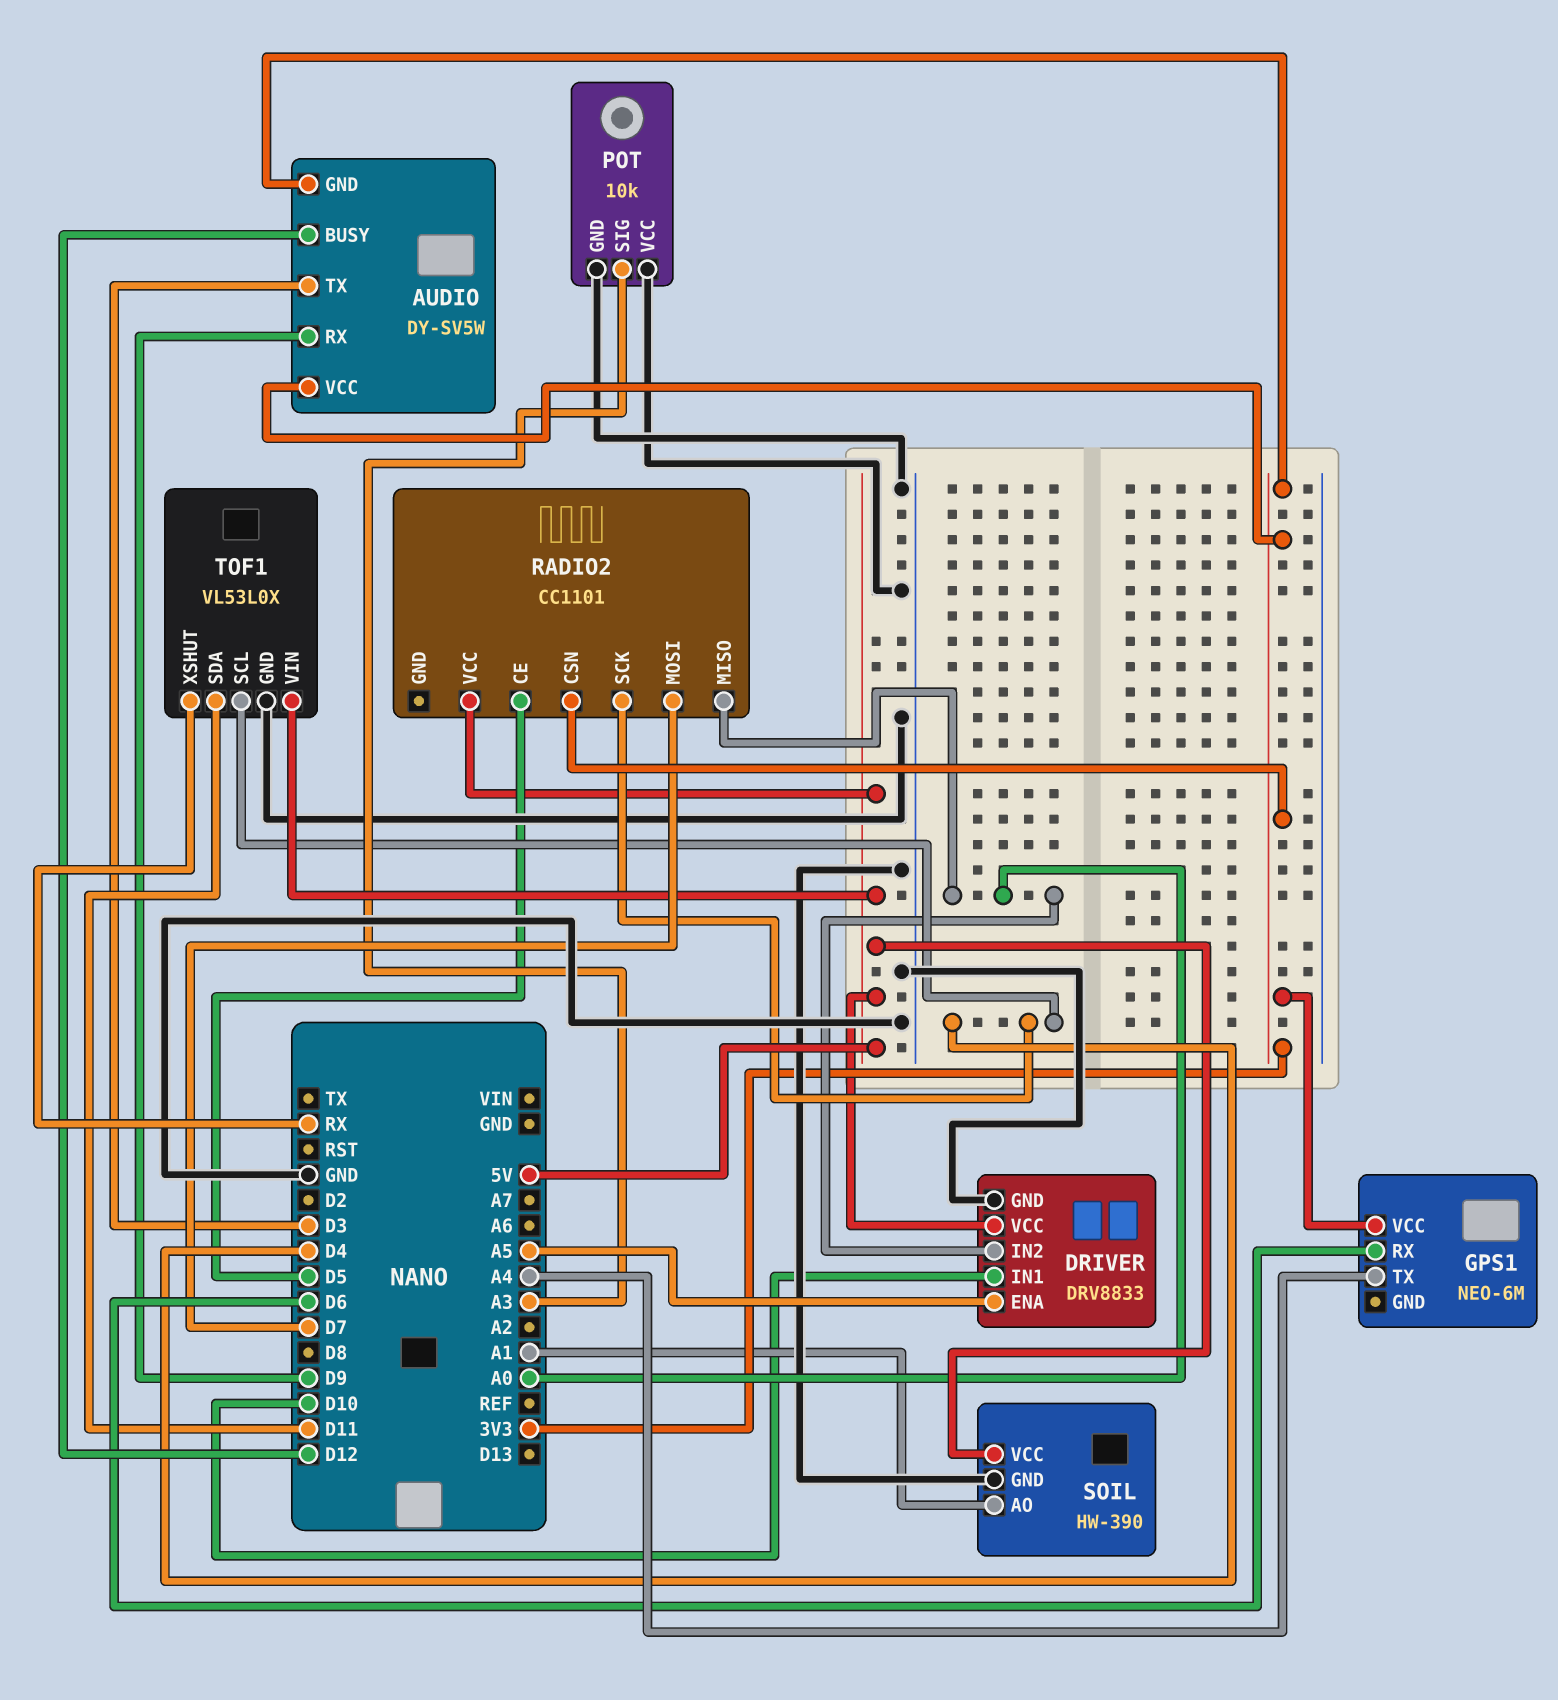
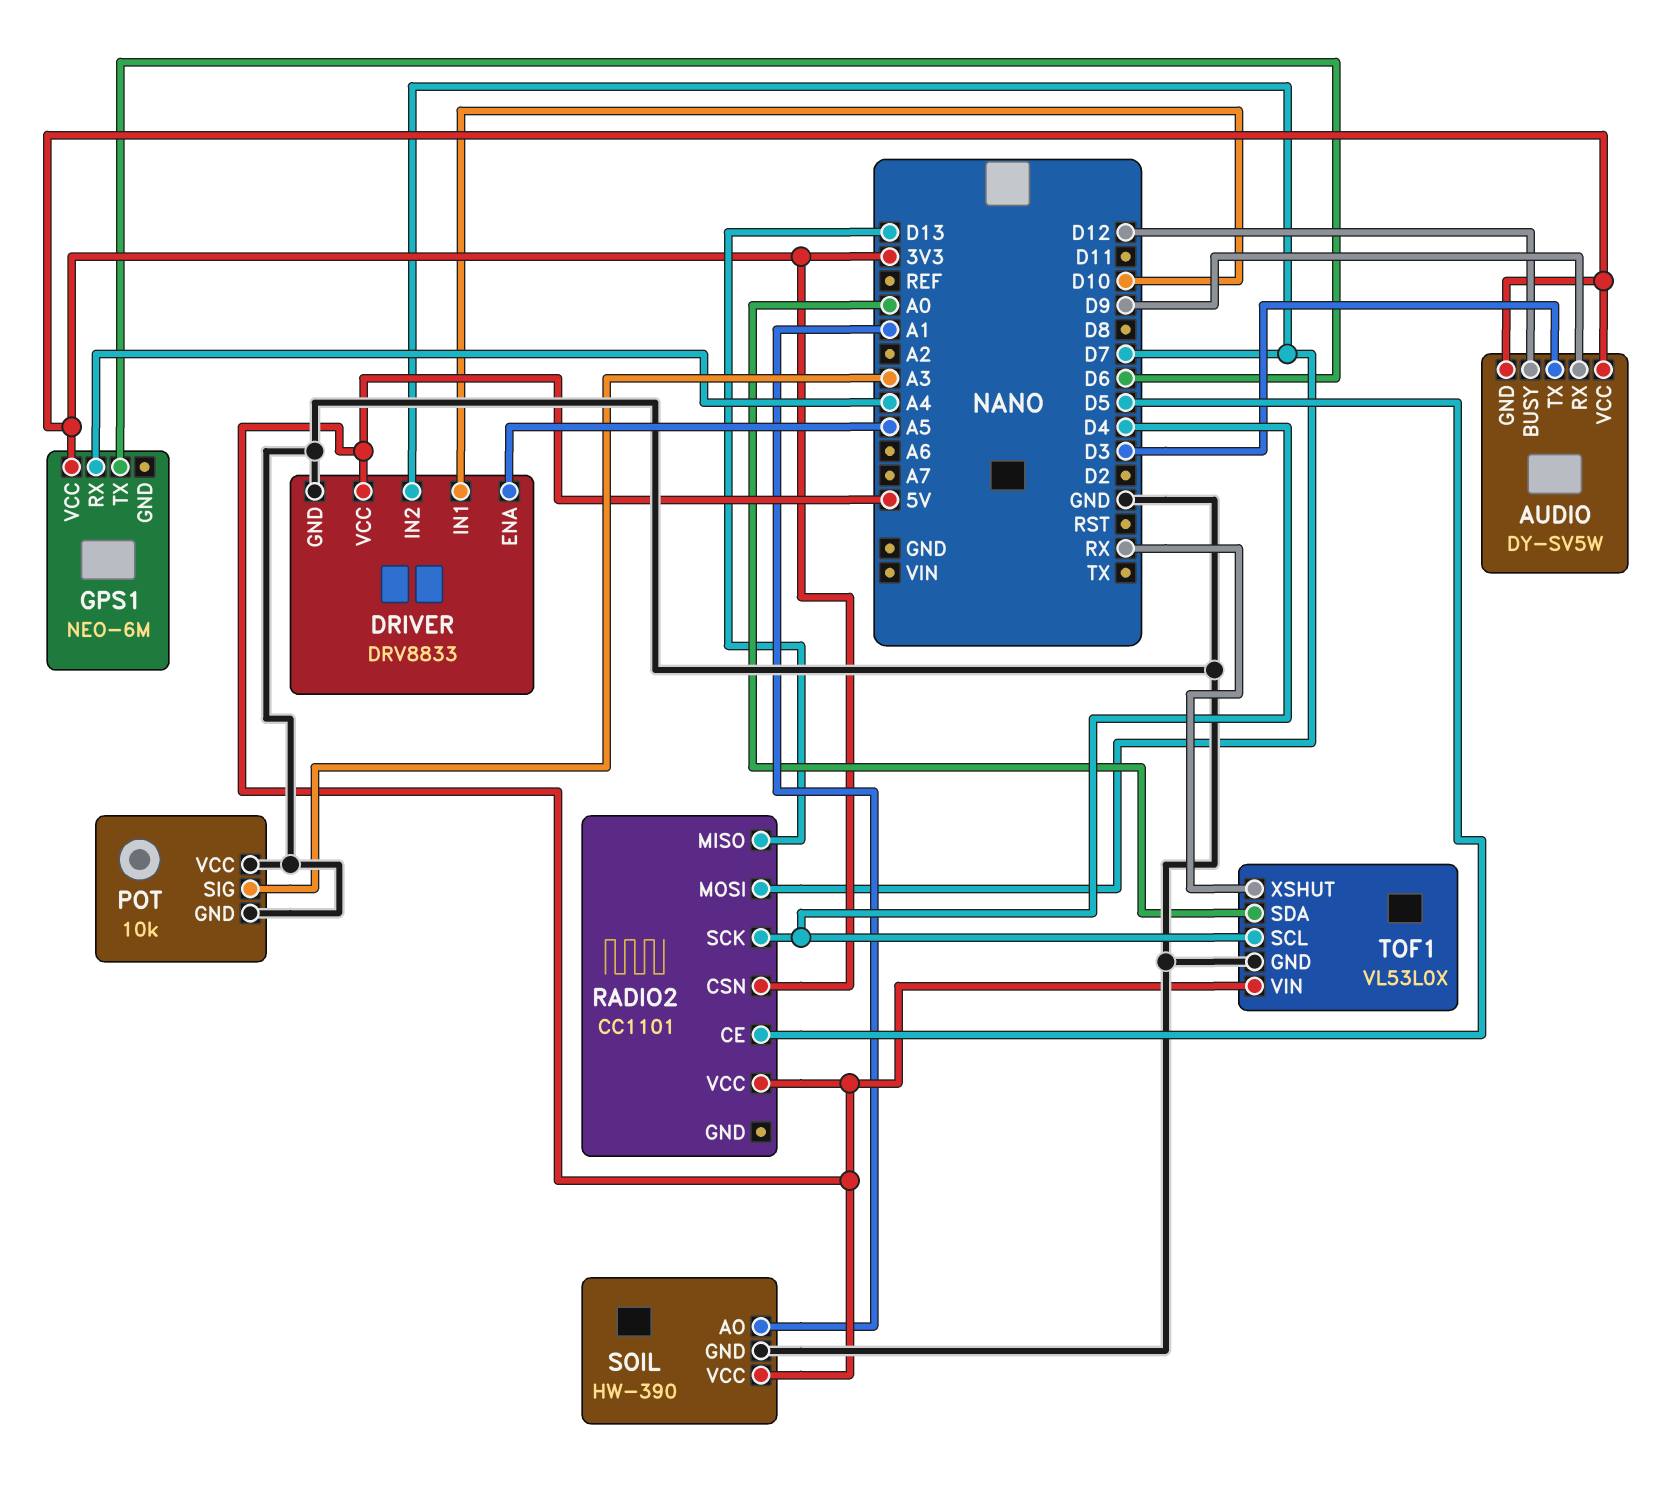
DRIVER pin IN2: A0 -> D7
GPS1 pin RX: D6 -> A4
GPS1 pin TX: A4 -> D6
RADIO2 pin MISO: A0 -> D13
TOF1 pin SDA: D11 -> A0

